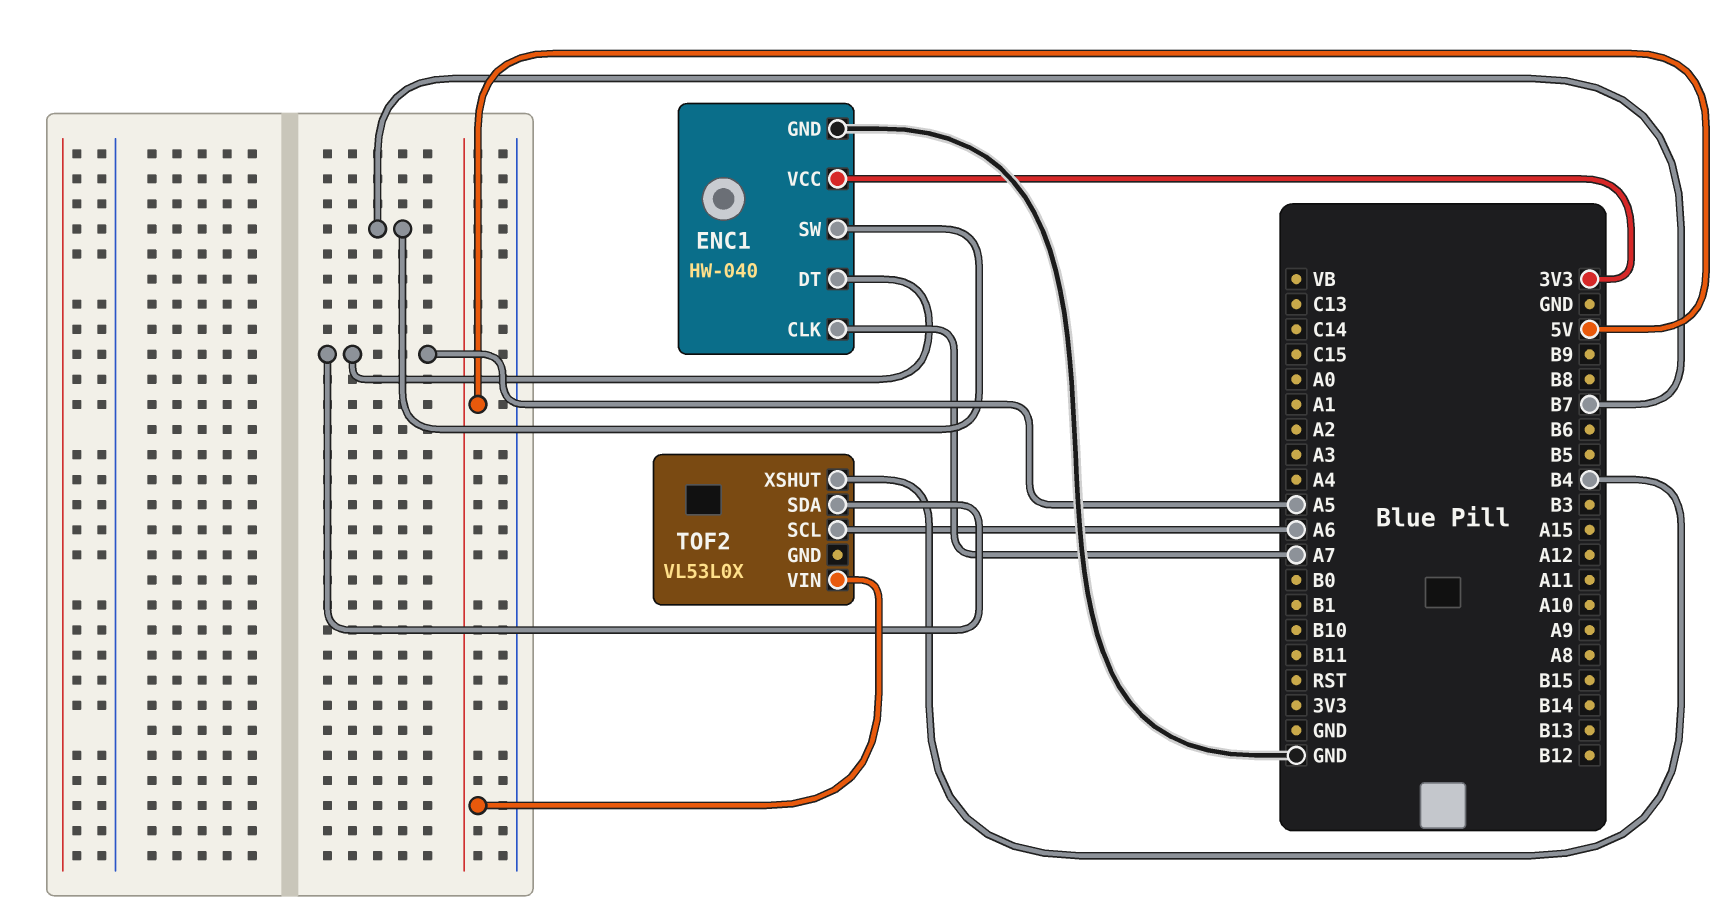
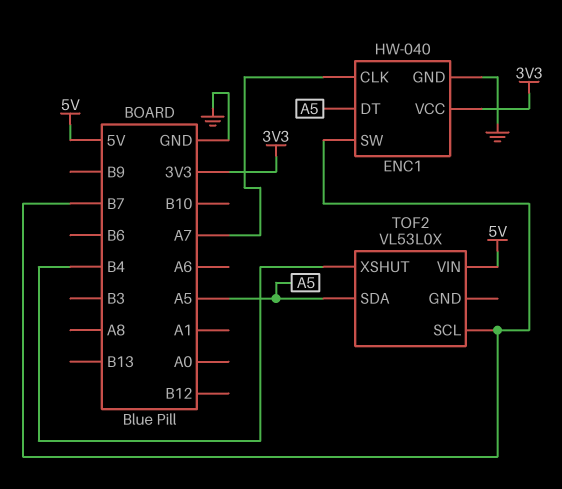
TOF2 pin SCL: A6 -> B7

